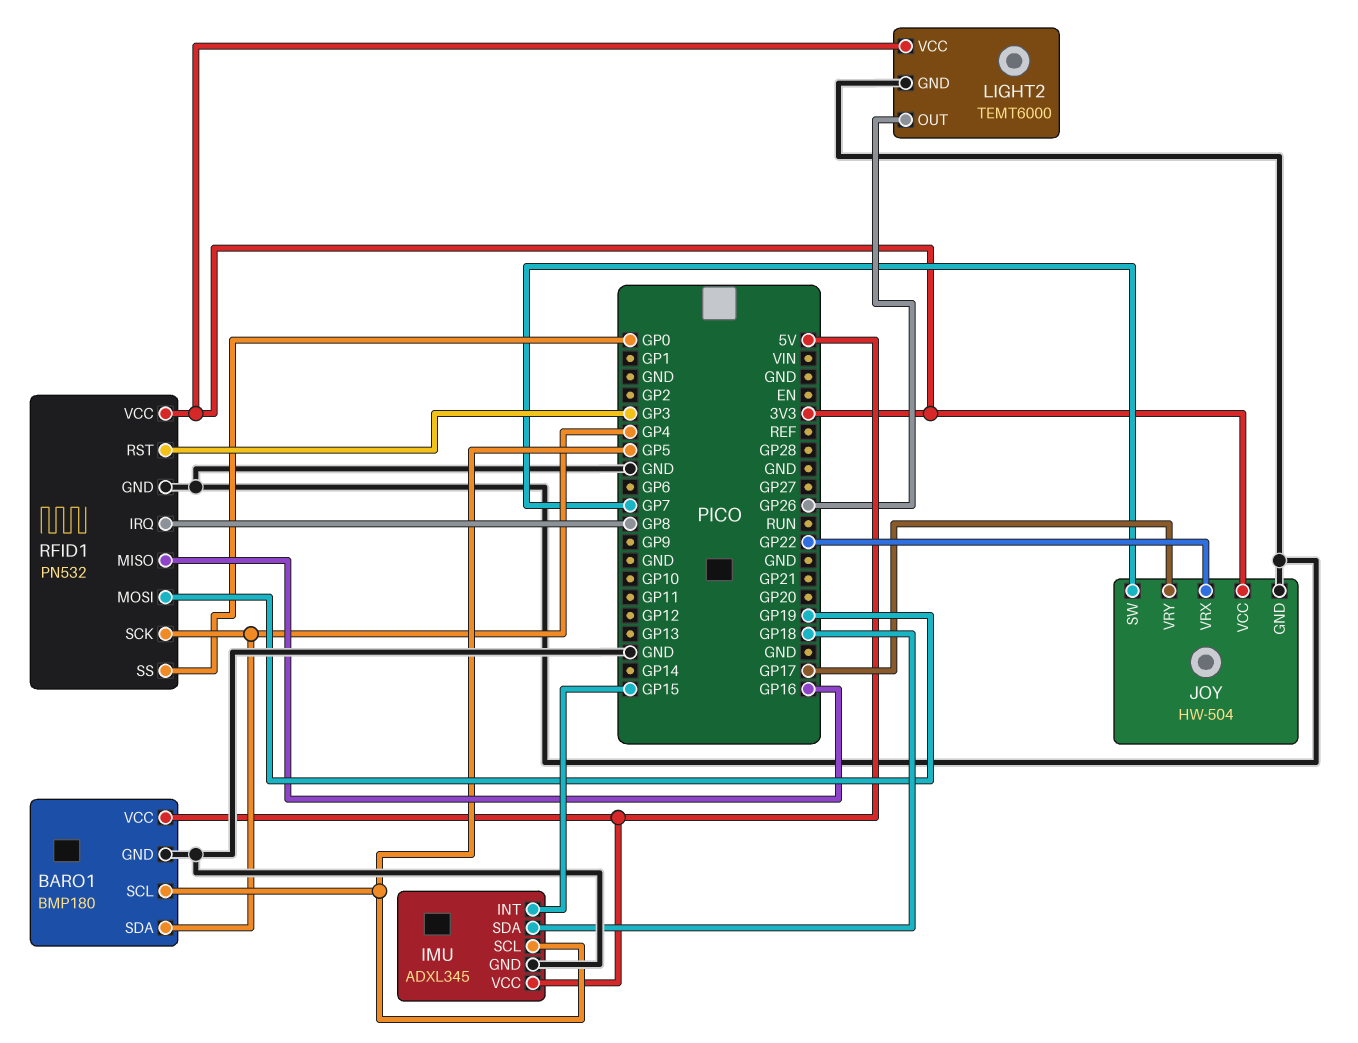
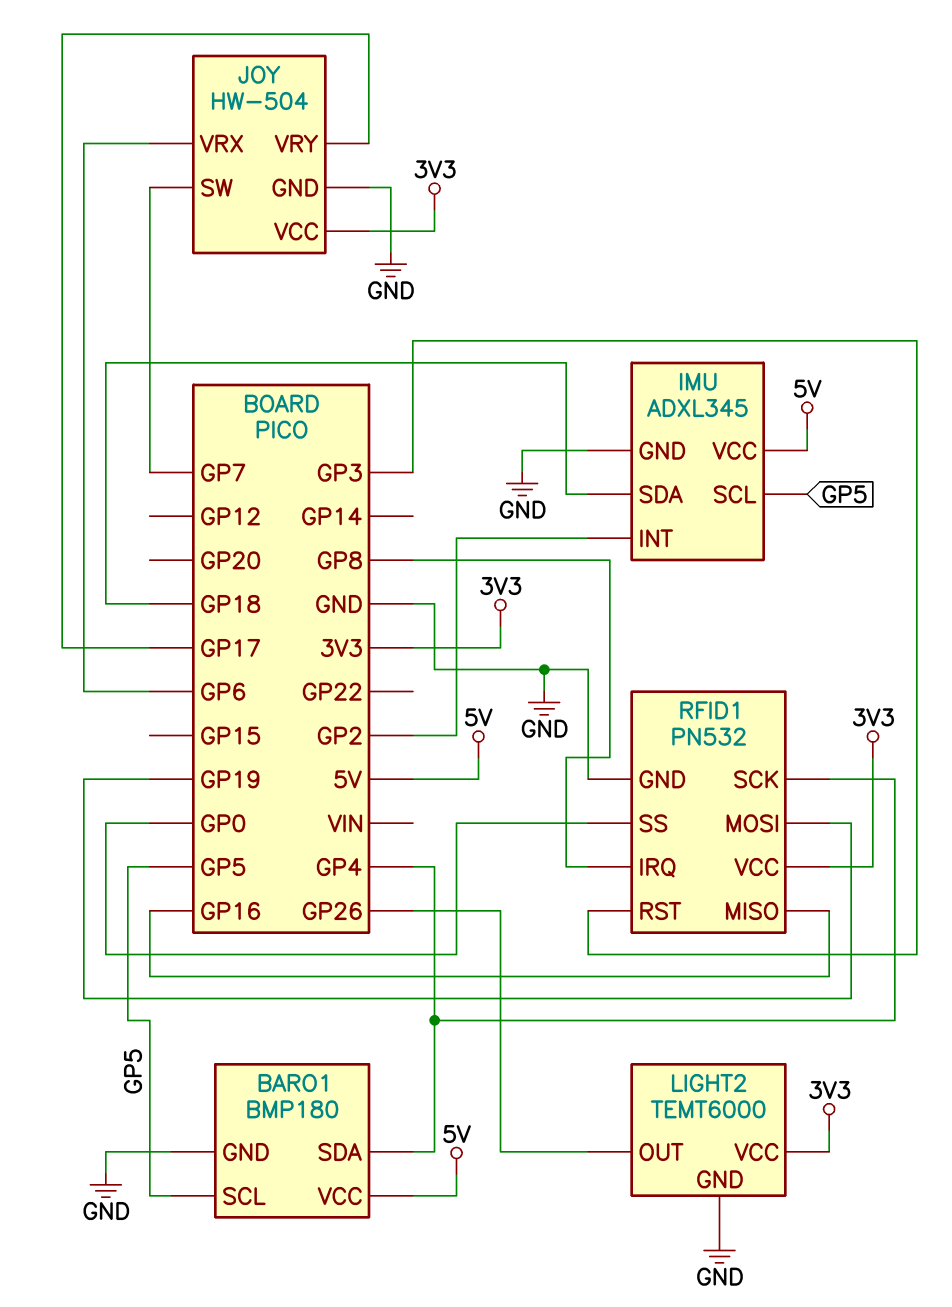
IMU pin INT: GP15 -> GP2
JOY pin VRX: GP22 -> GP6

